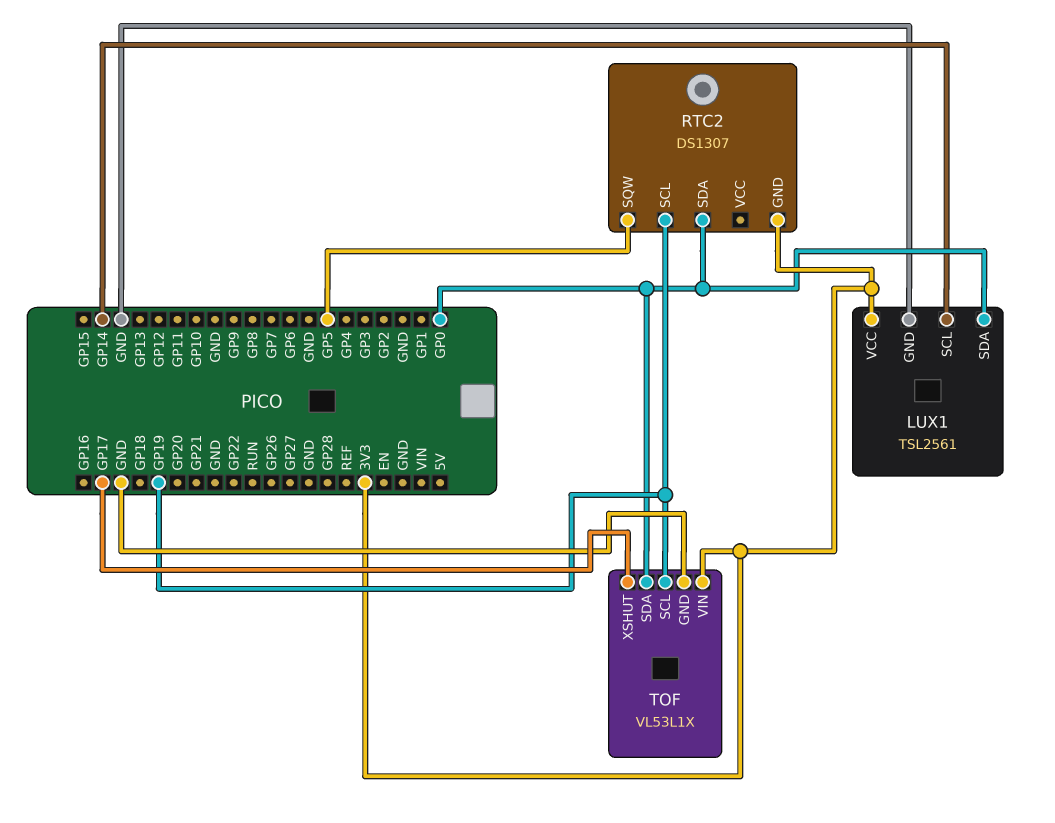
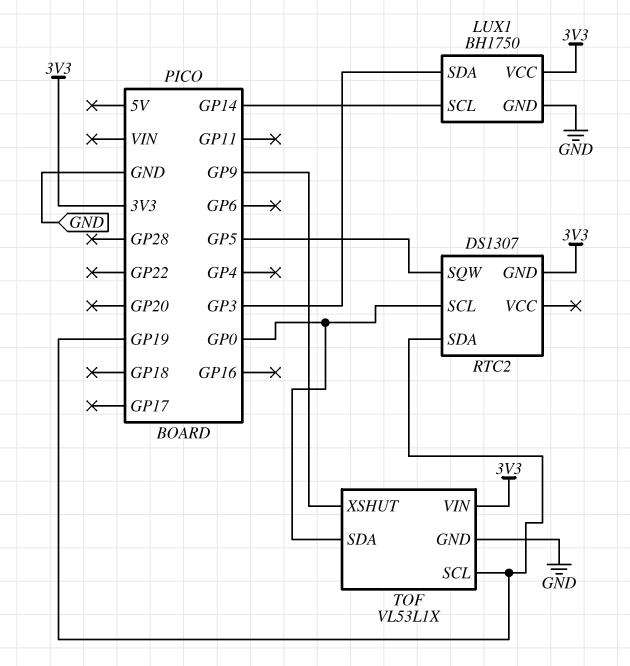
LUX1: TSL2561 -> BH1750
LUX1 pin SDA: GP0 -> GP3
RTC2 pin SCL: GP19 -> GP0
RTC2 pin SDA: GP0 -> GP19
TOF pin XSHUT: GP17 -> GP9

